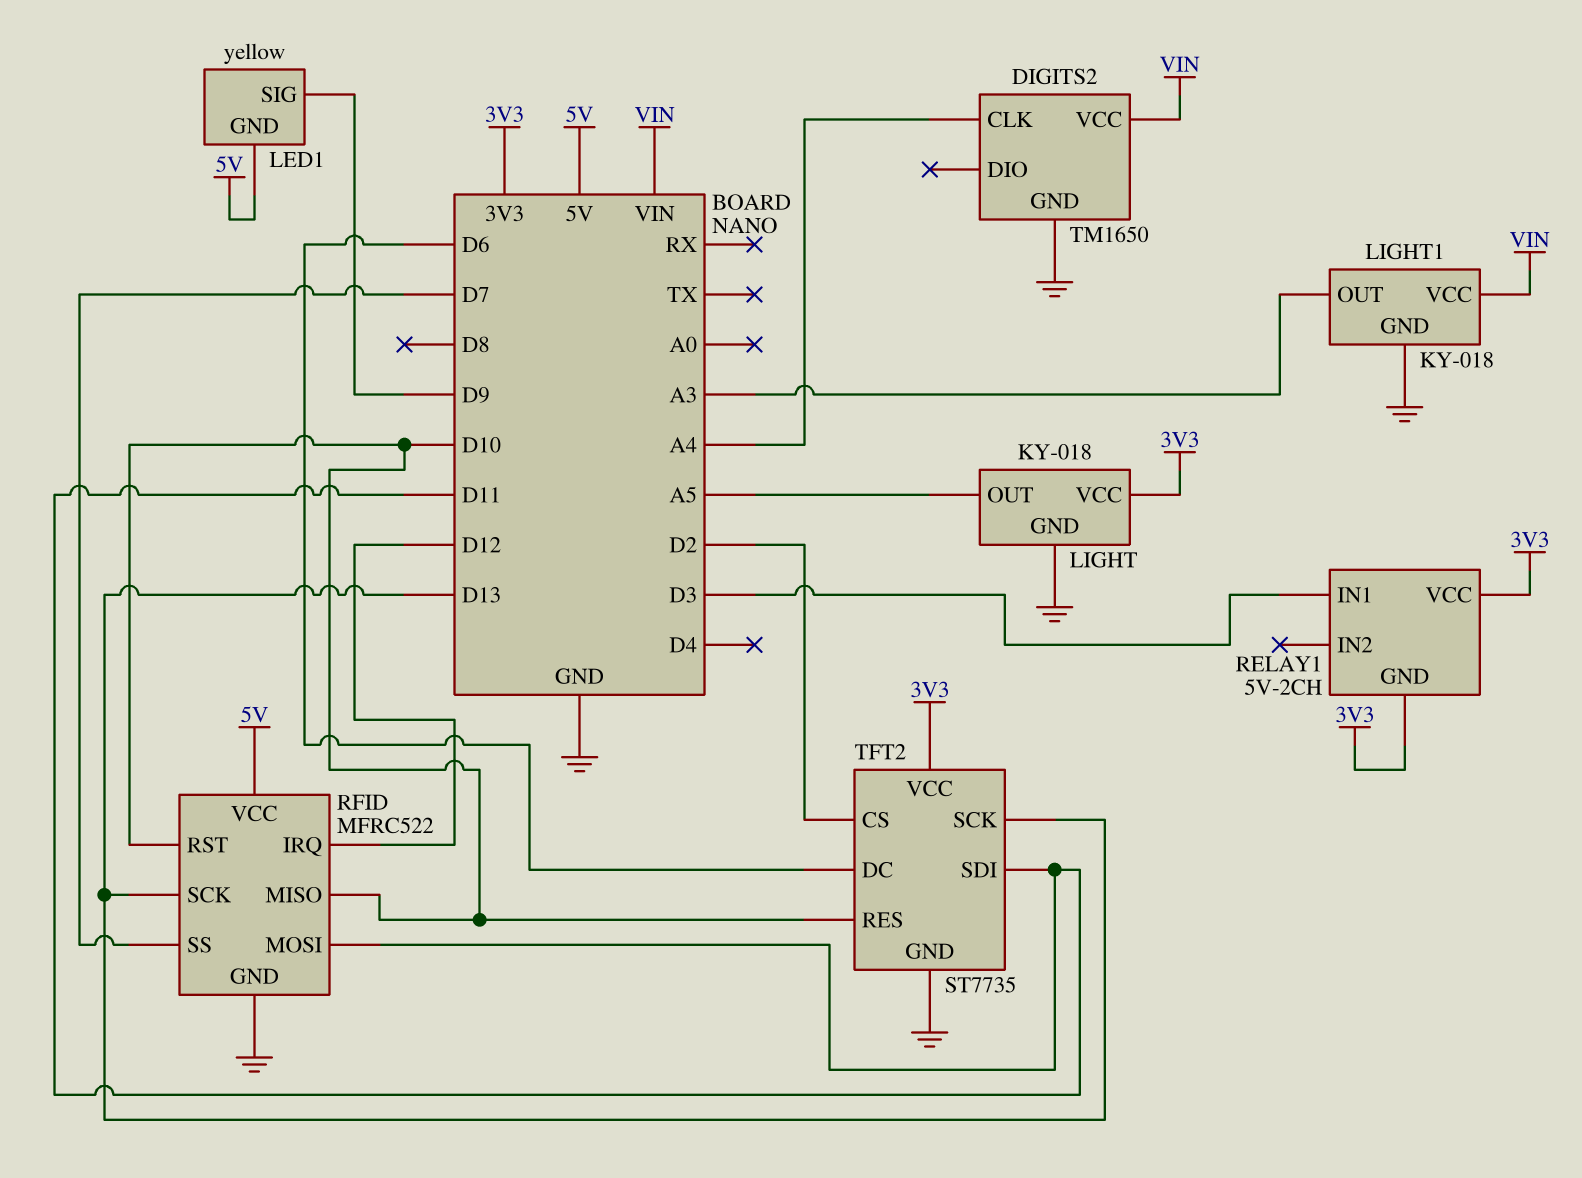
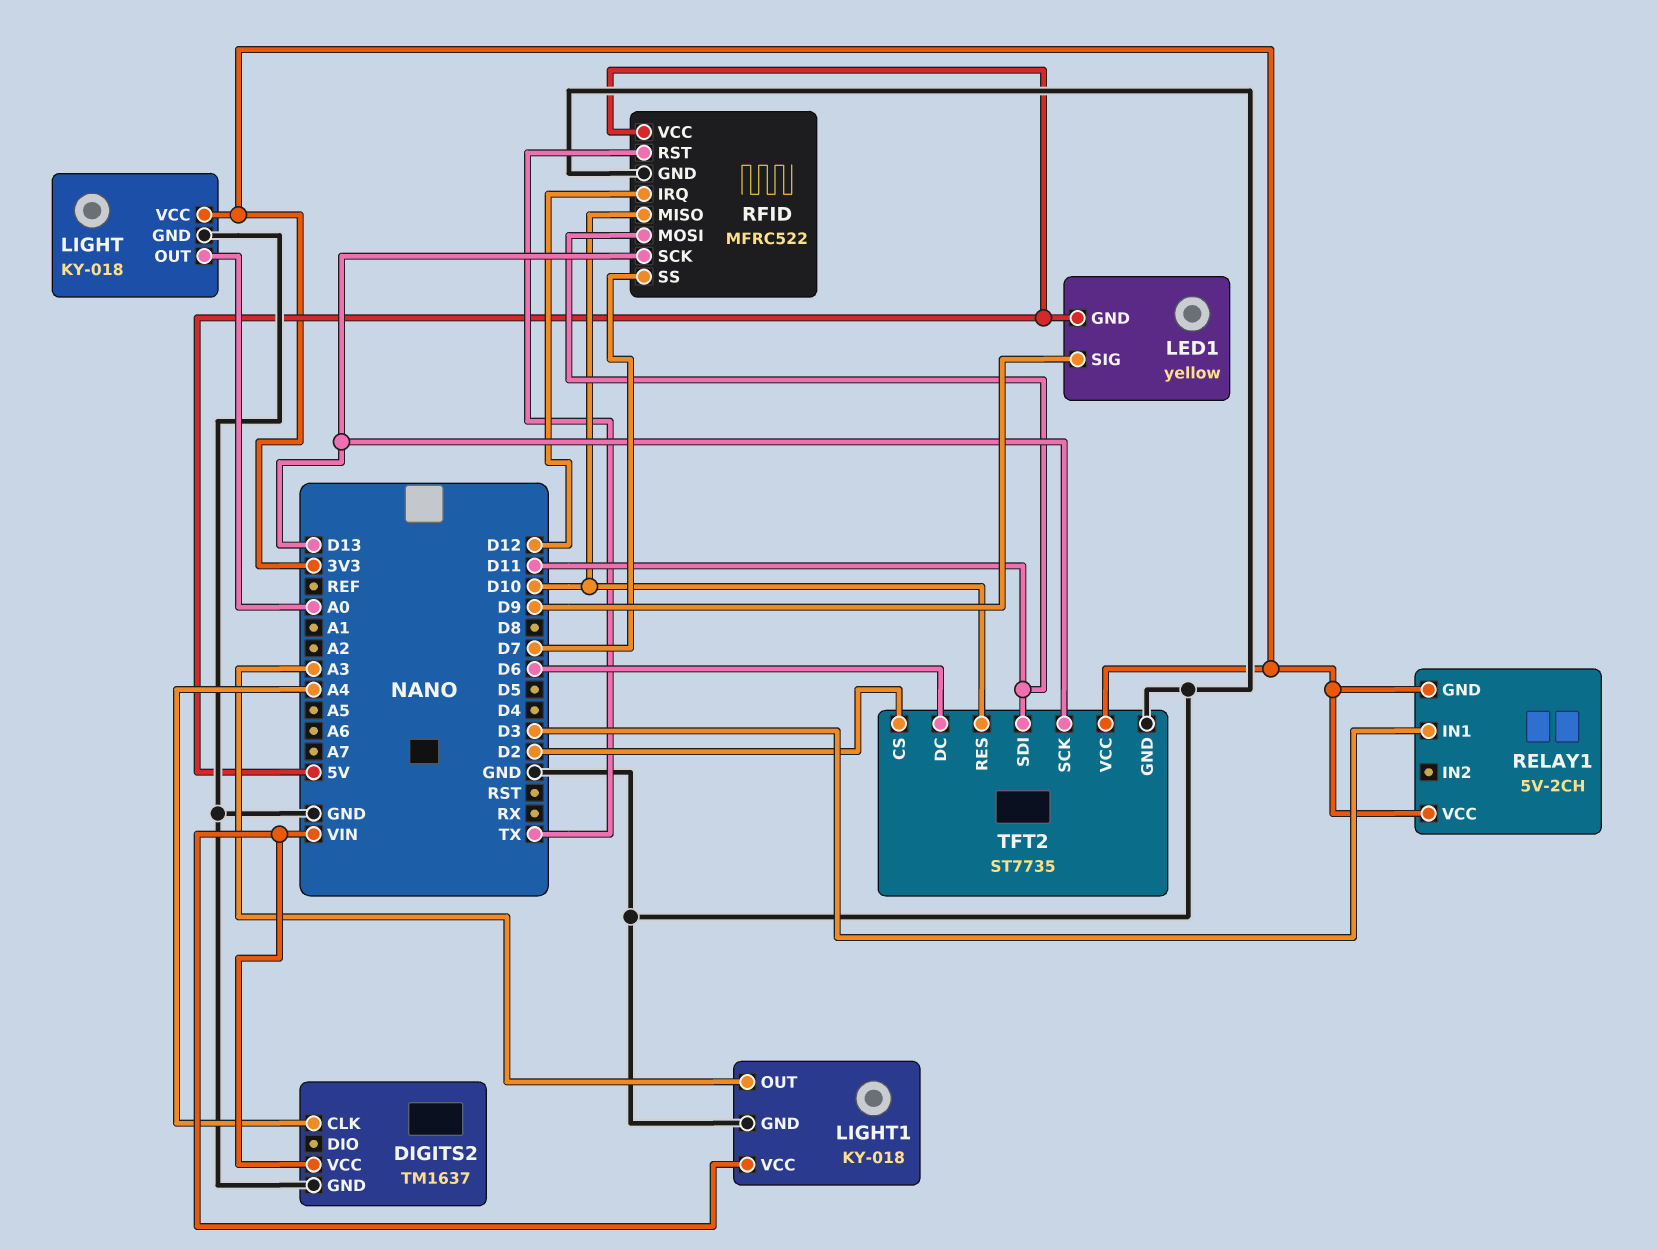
DIGITS2: TM1650 -> TM1637
LIGHT pin OUT: A5 -> A0
RFID pin RST: D10 -> TX

